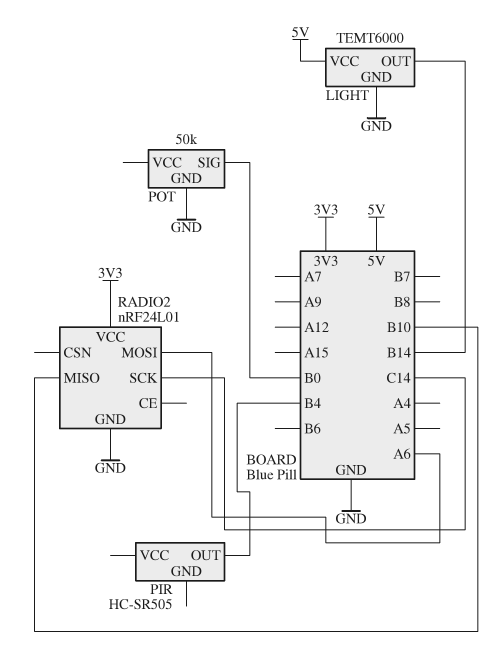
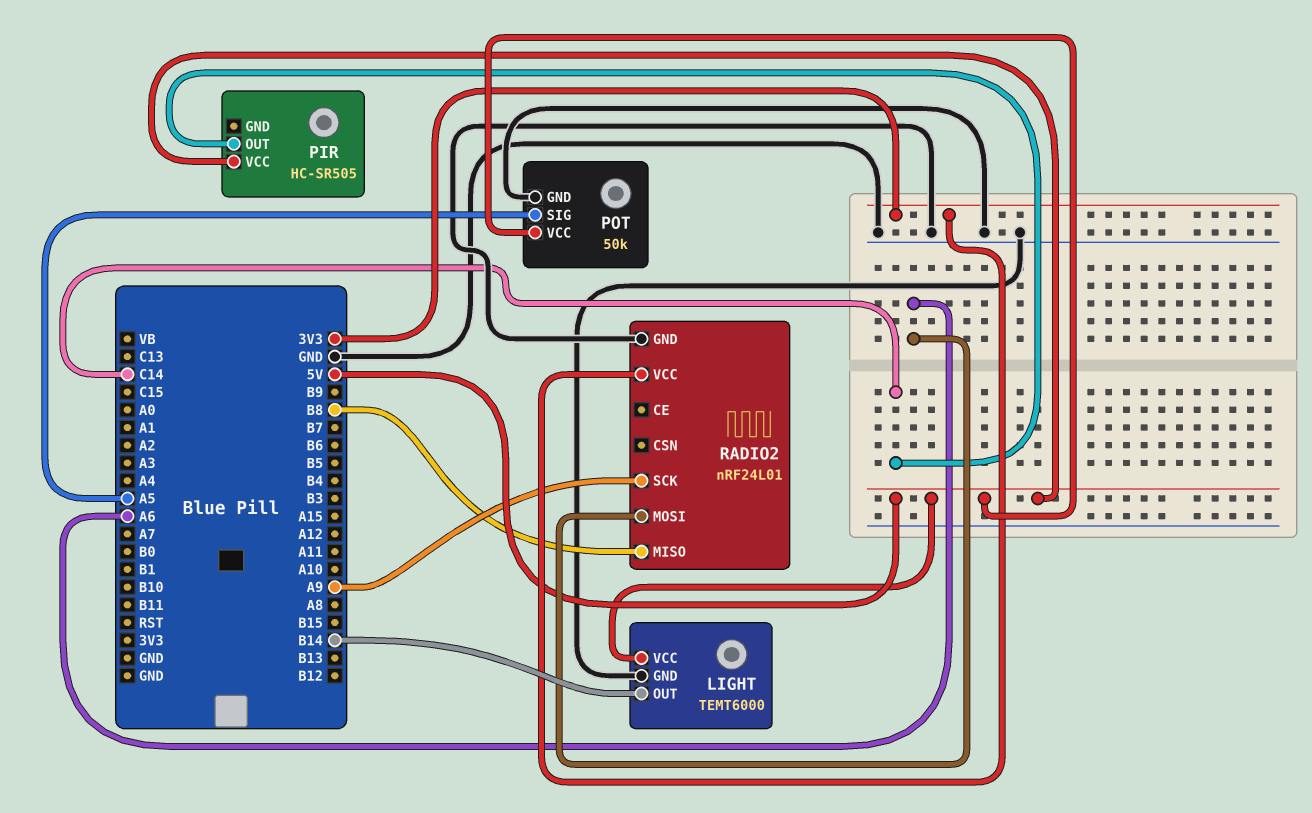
PIR pin OUT: B4 -> C14
PIR pin VCC: none -> 5V
POT pin SIG: B0 -> A5
POT pin VCC: none -> 5V
RADIO2 pin MISO: B10 -> B8
RADIO2 pin SCK: C14 -> A9

